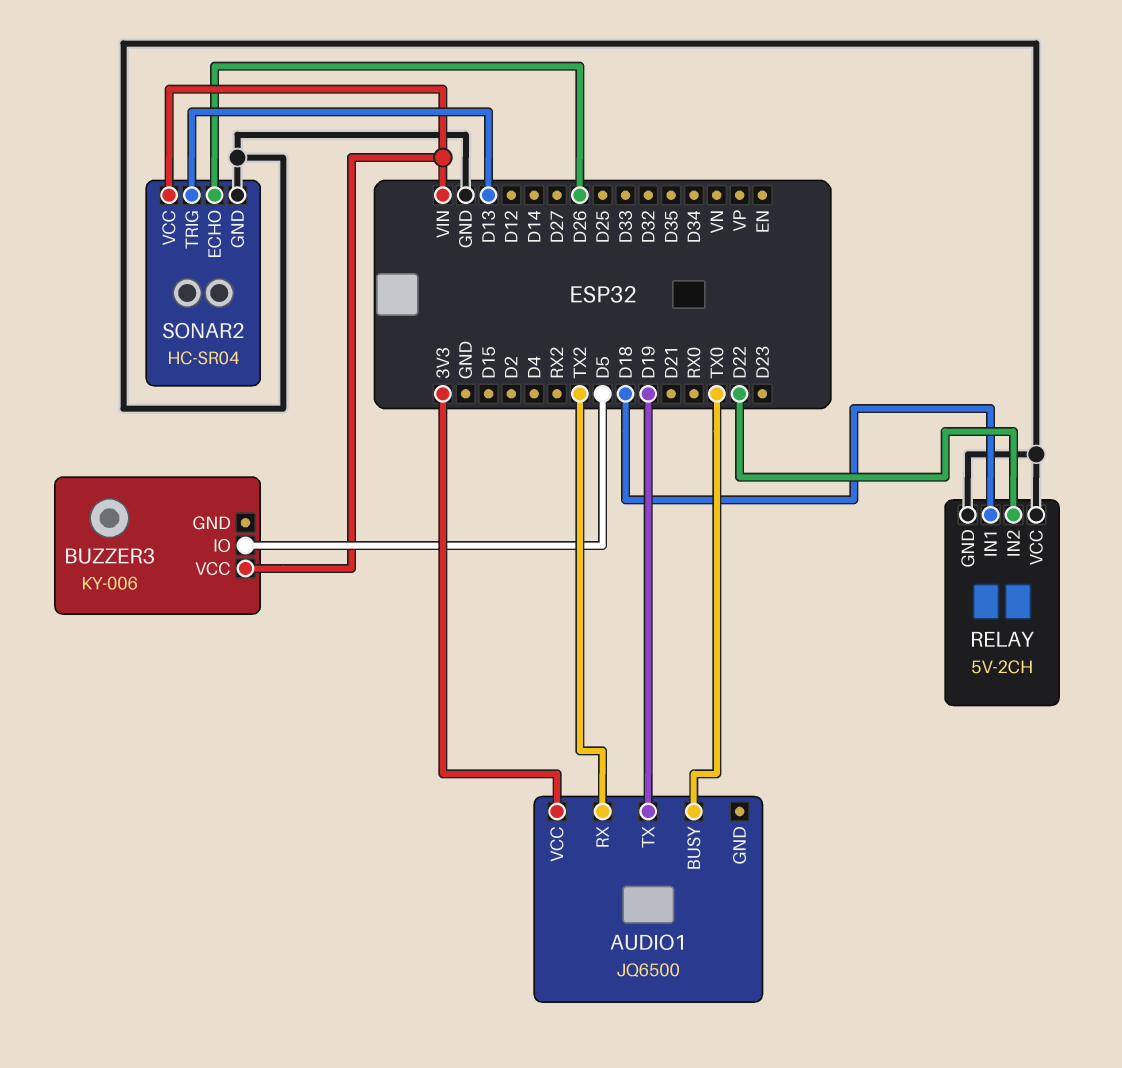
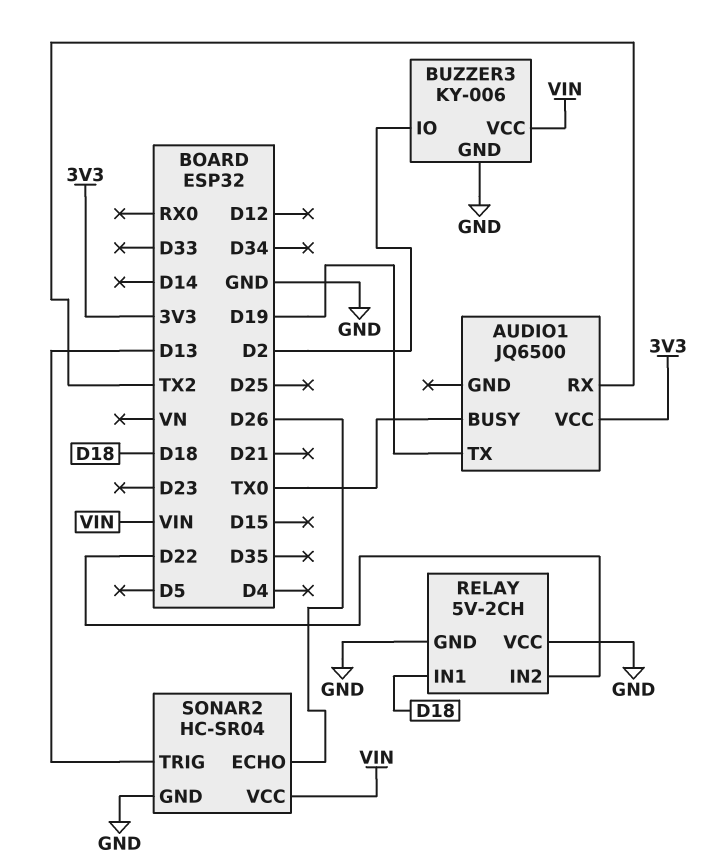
BUZZER3 pin GND: none -> GND
BUZZER3 pin IO: D5 -> D2

